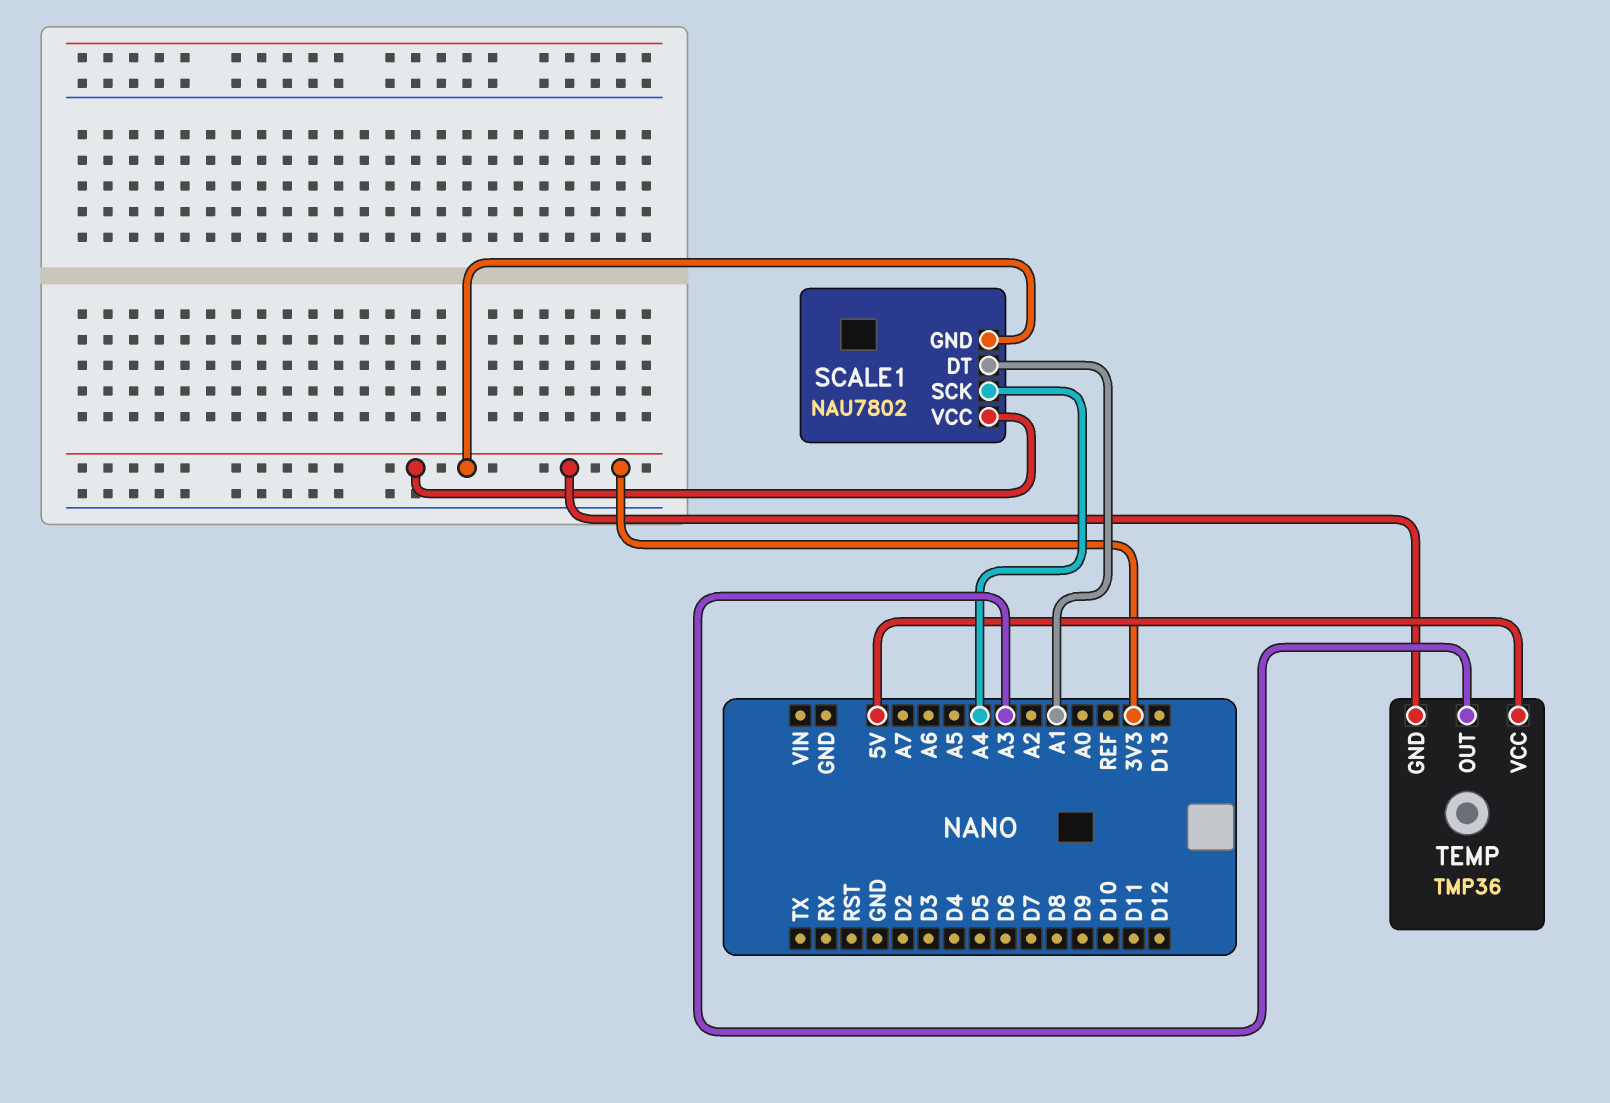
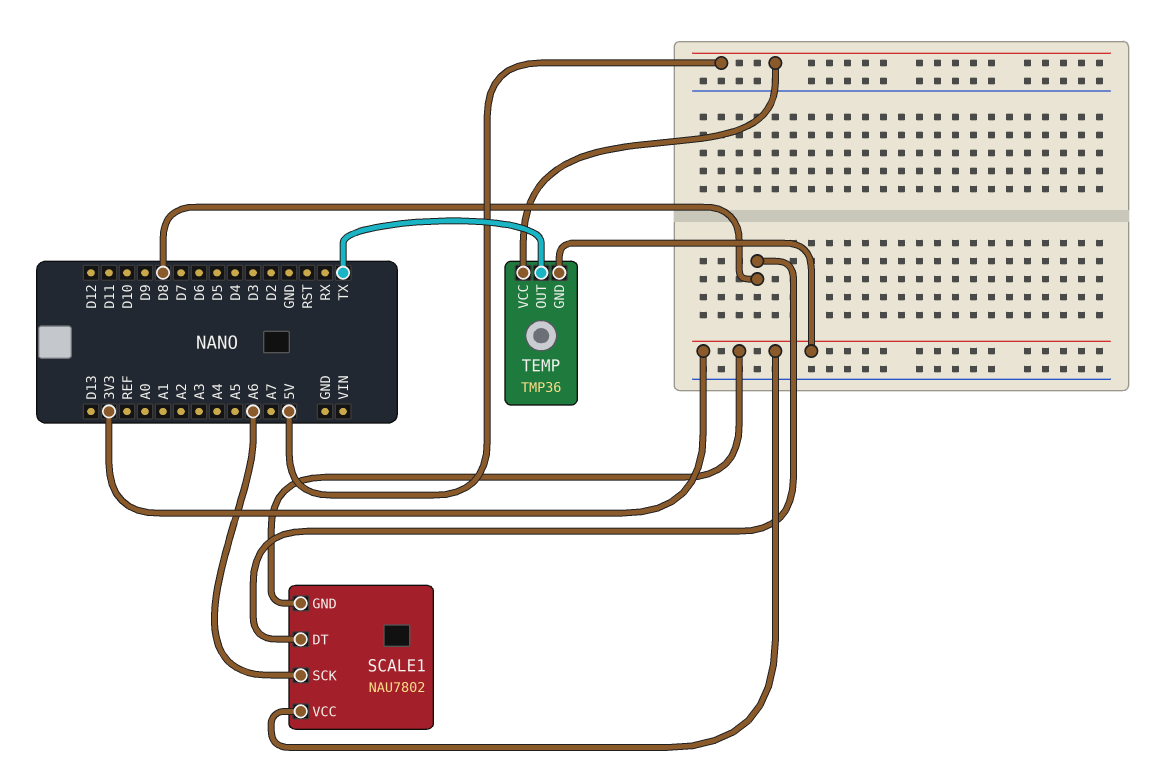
SCALE1 pin DT: A1 -> D8
SCALE1 pin SCK: A4 -> A6
TEMP pin OUT: A3 -> TX

